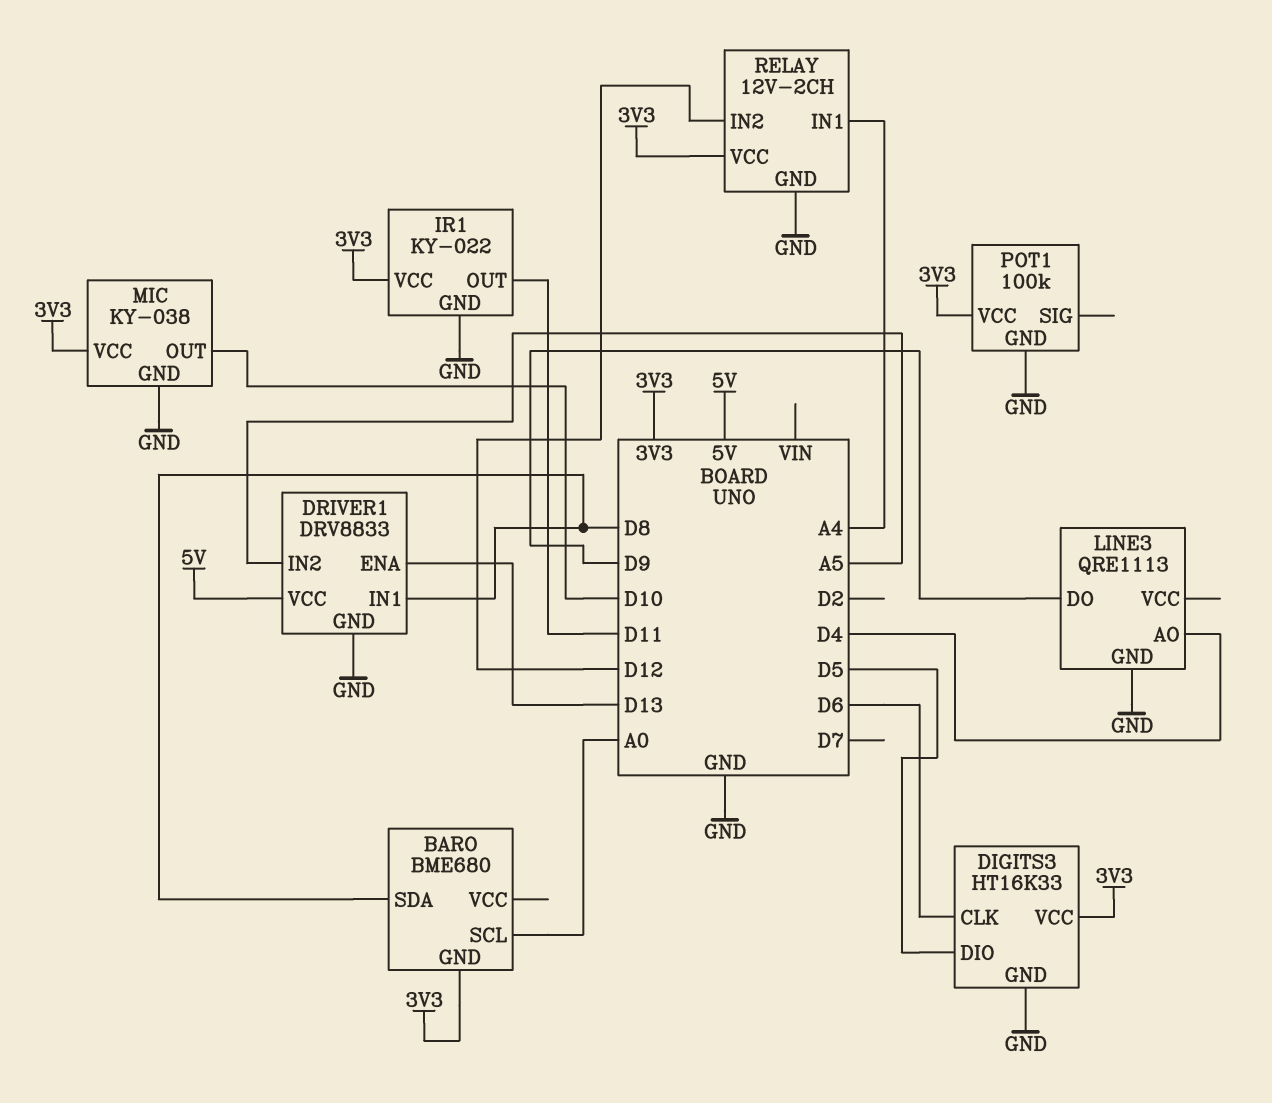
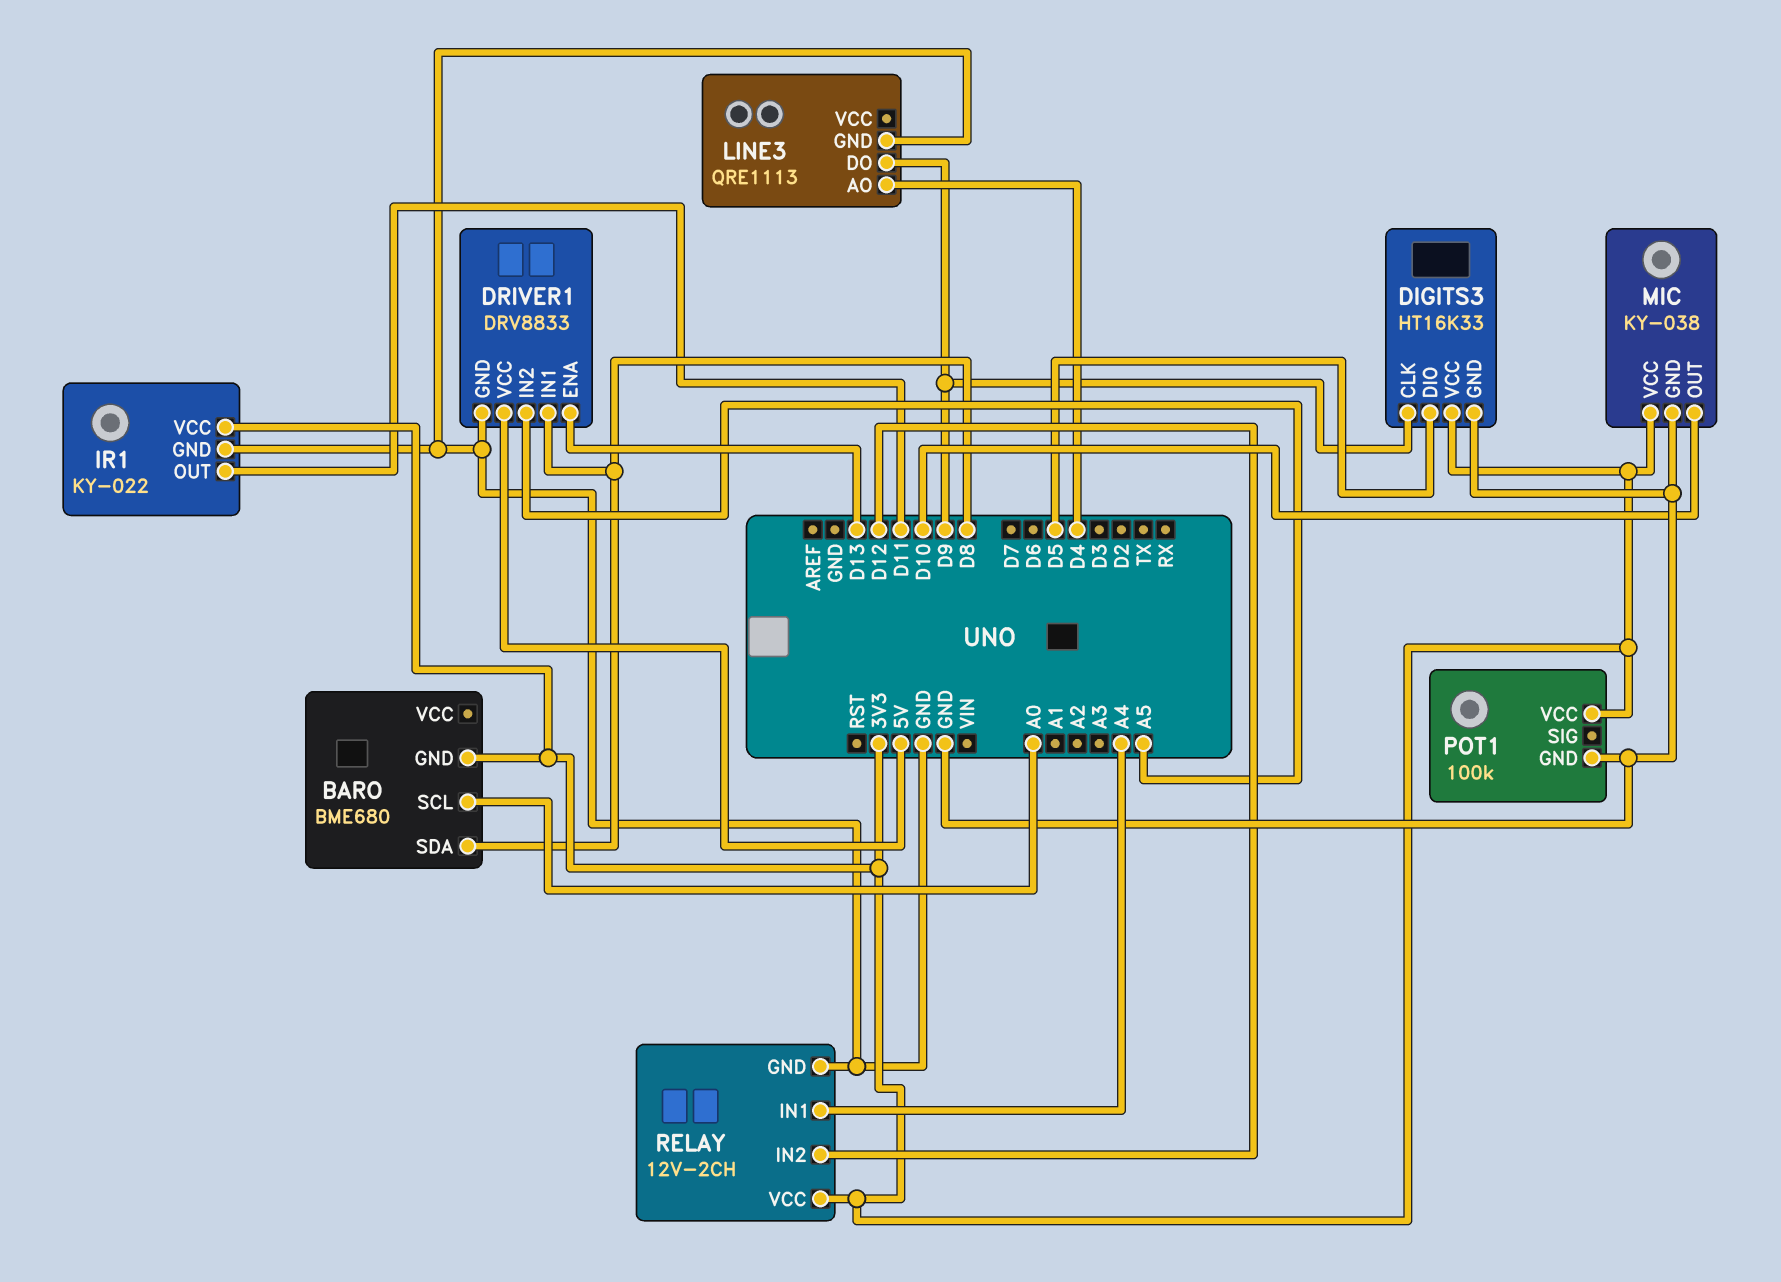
DIGITS3 pin CLK: D6 -> D9

